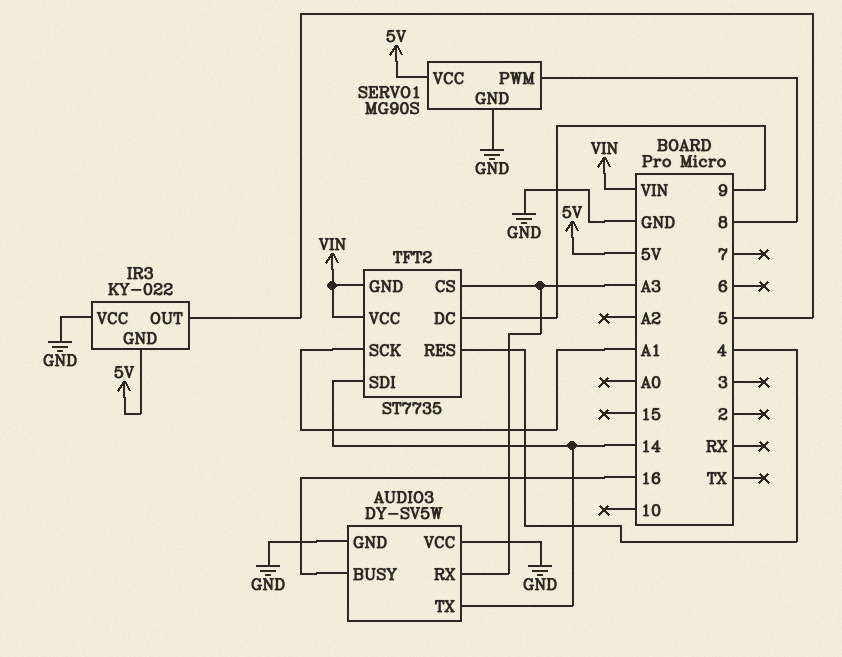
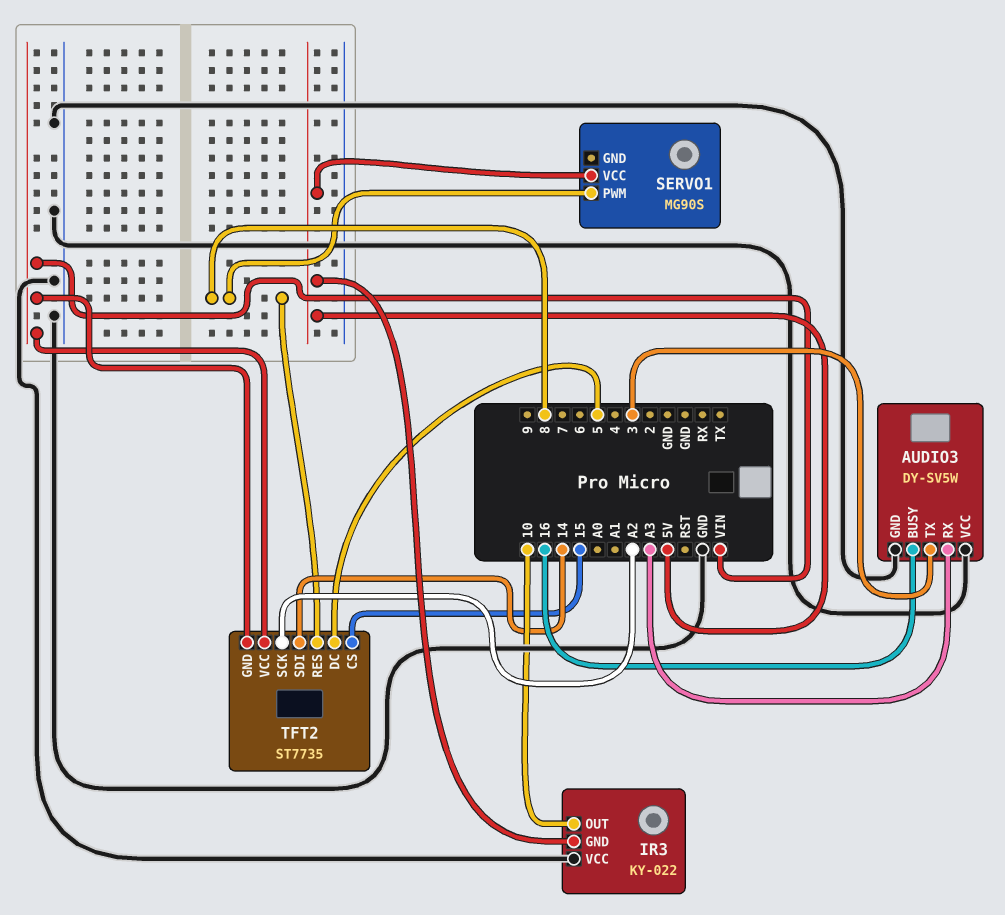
AUDIO3 pin TX: 14 -> 3
IR3 pin OUT: 5 -> 10
SERVO1 pin GND: GND -> none
TFT2 pin CS: A3 -> 15
TFT2 pin DC: 9 -> 5
TFT2 pin RES: 4 -> 8
TFT2 pin SCK: A1 -> A2

